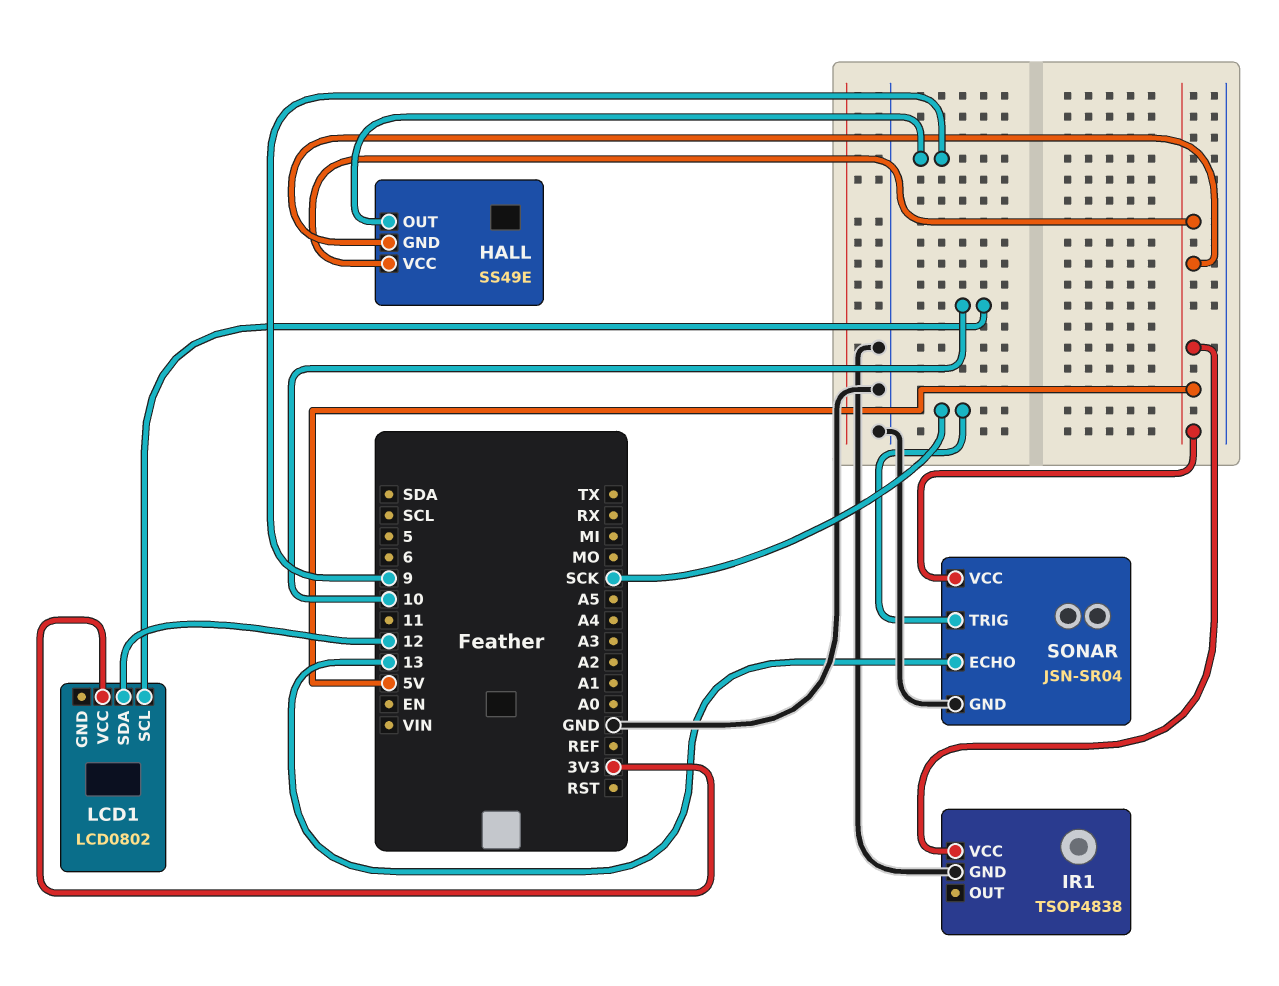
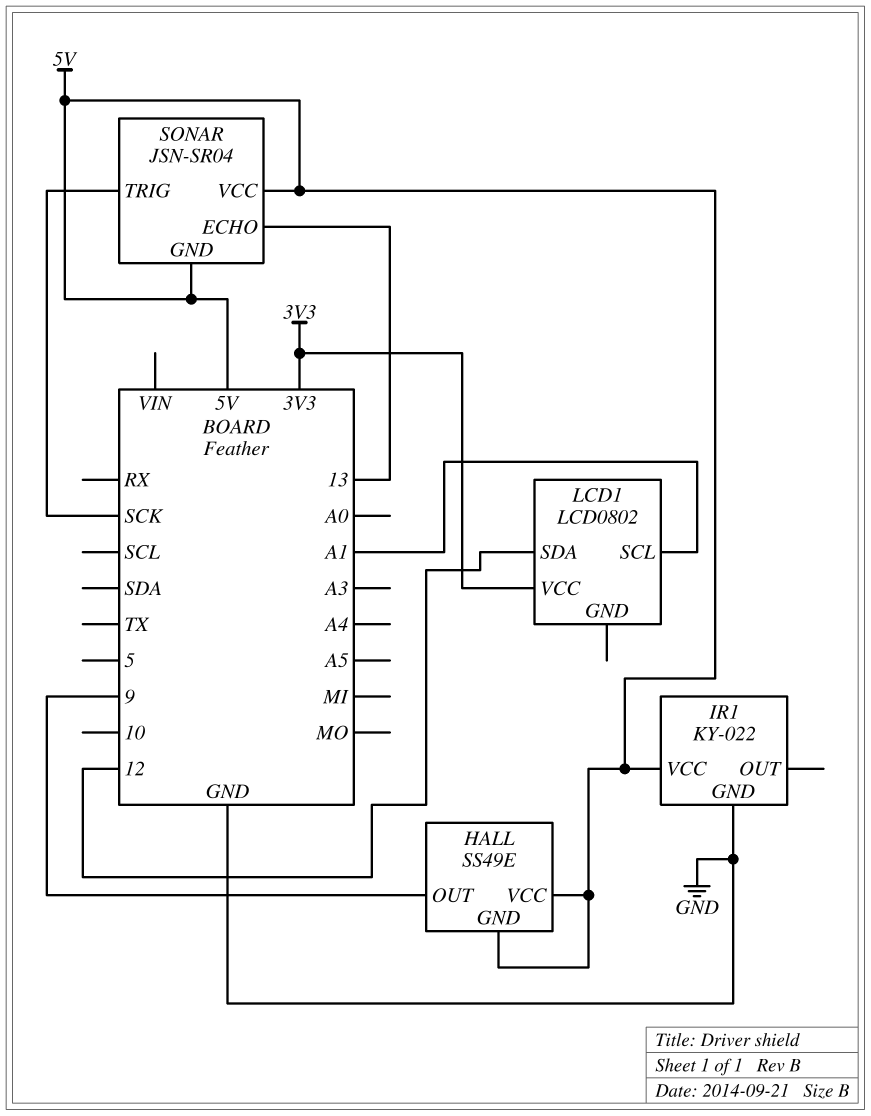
IR1: TSOP4838 -> KY-022
LCD1 pin SCL: 10 -> A1
SONAR pin GND: GND -> 5V

